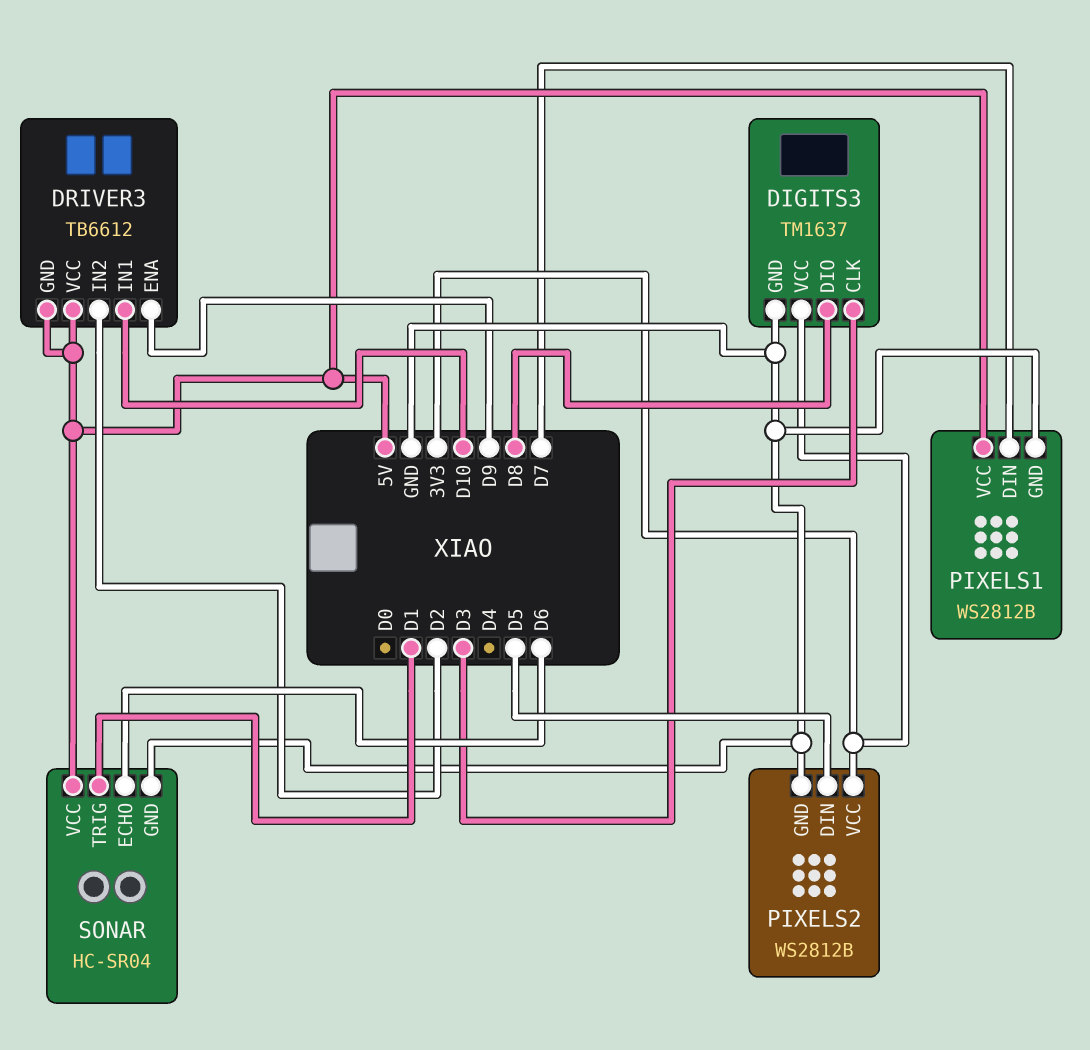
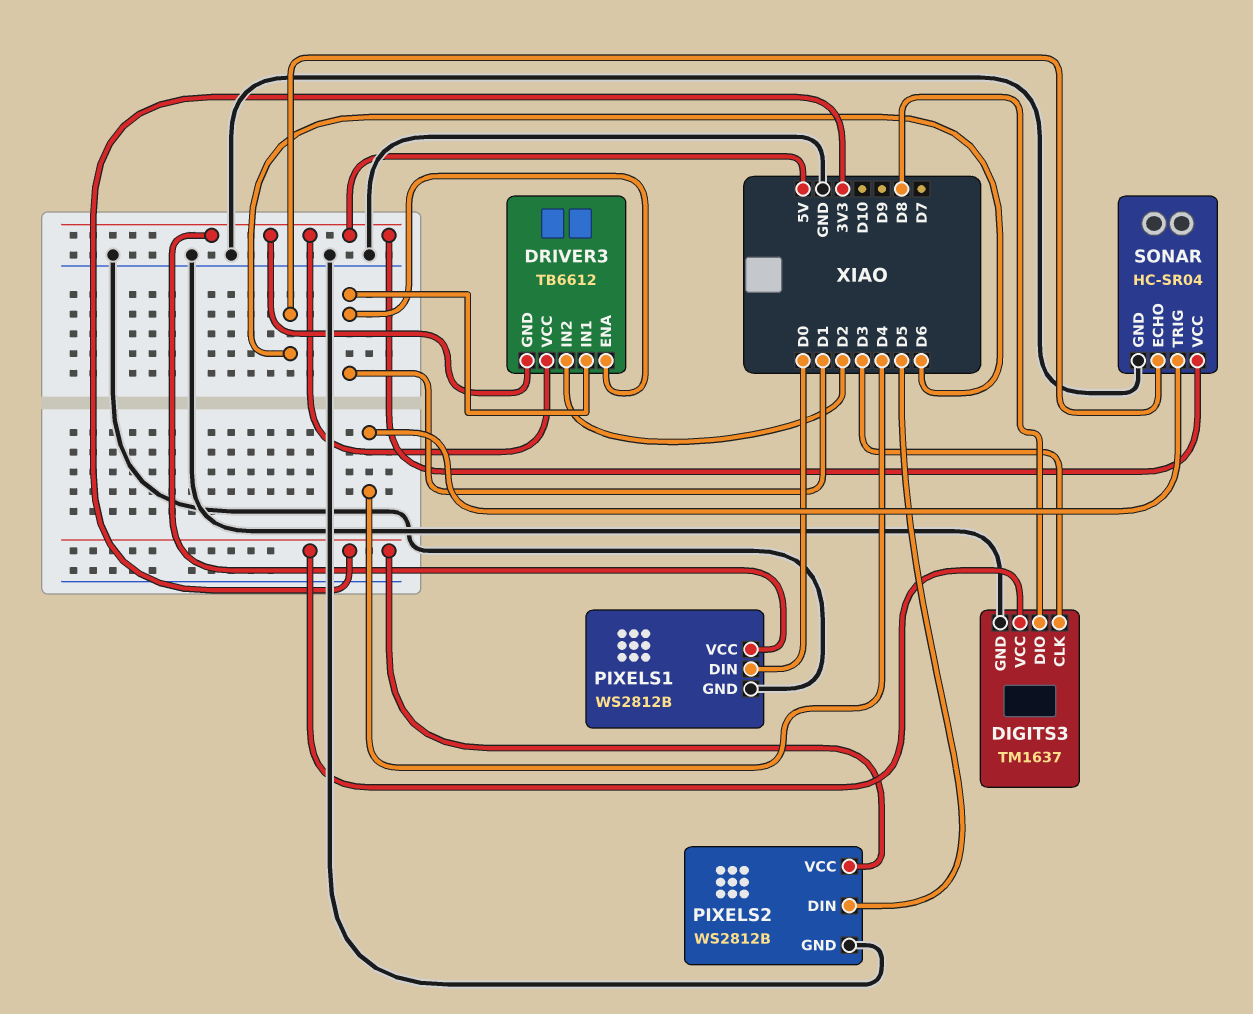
DRIVER3 pin ENA: D9 -> D1
DRIVER3 pin IN1: D10 -> D1
PIXELS1 pin DIN: D7 -> D0
SONAR pin TRIG: D1 -> D4

